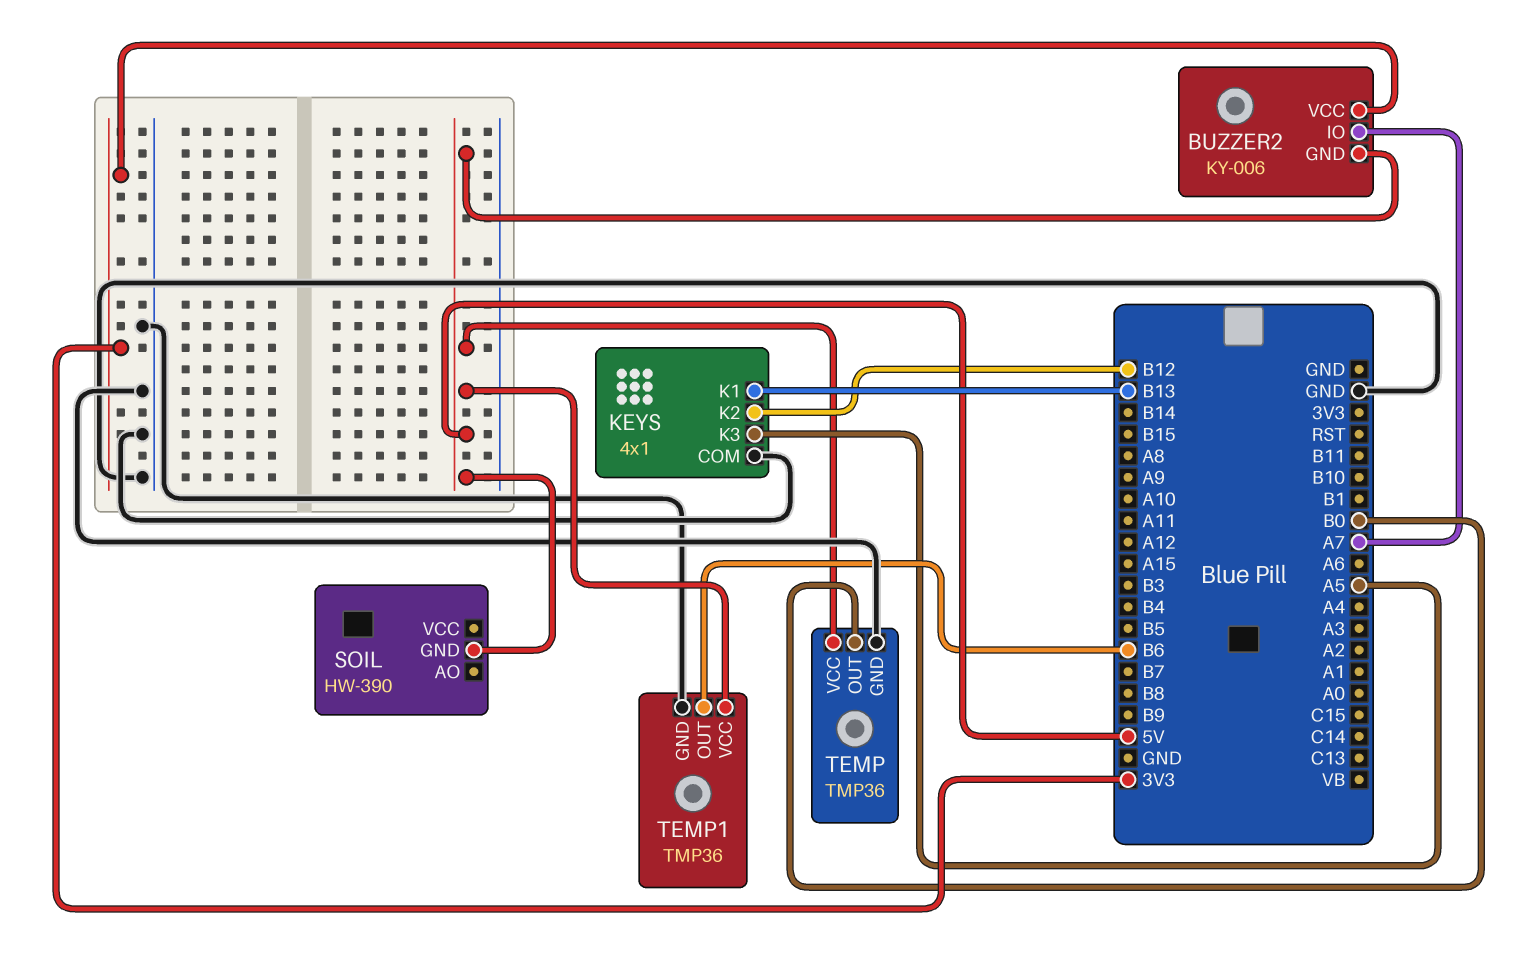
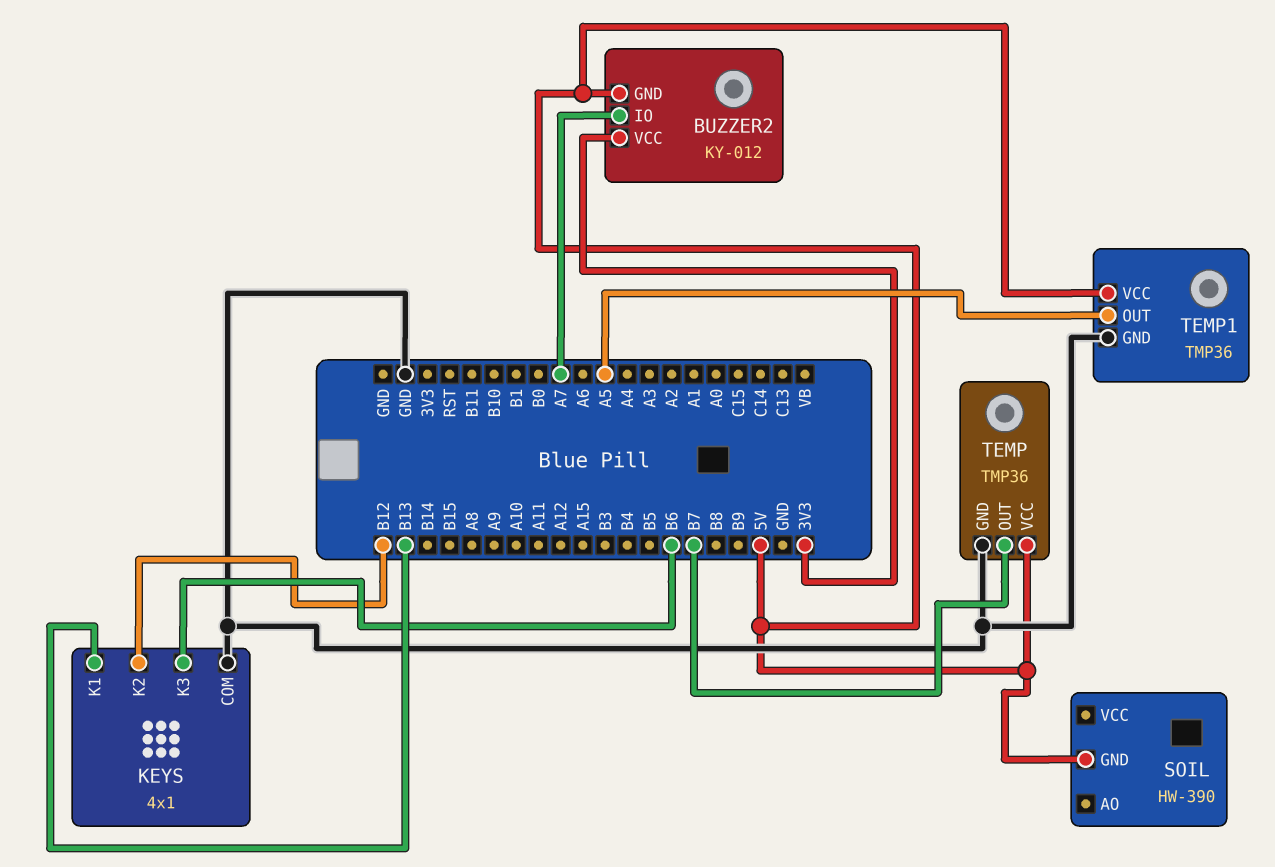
BUZZER2: KY-006 -> KY-012
KEYS pin K3: A5 -> B6
TEMP pin OUT: B0 -> B7
TEMP1 pin OUT: B6 -> A5

